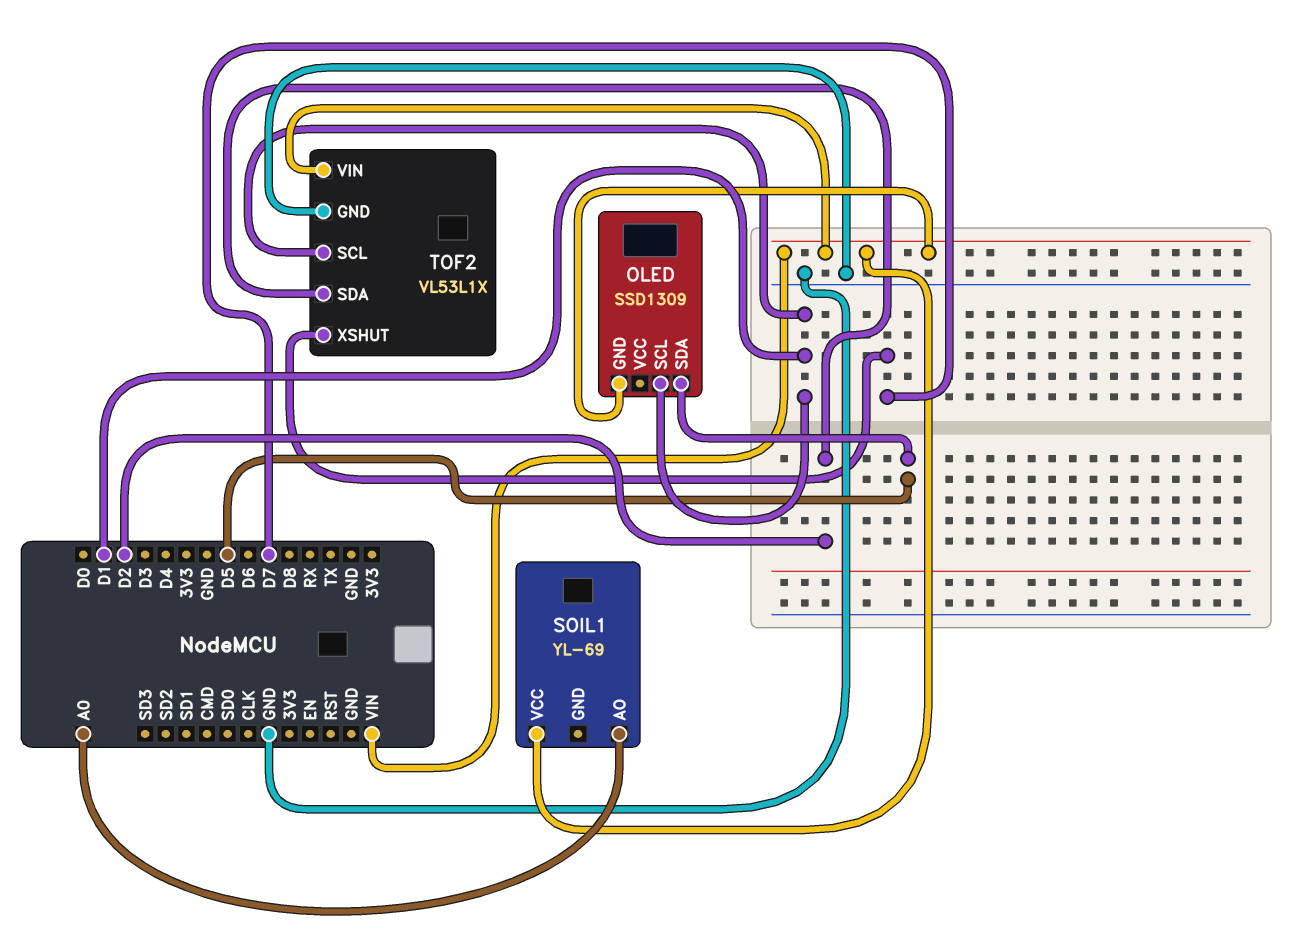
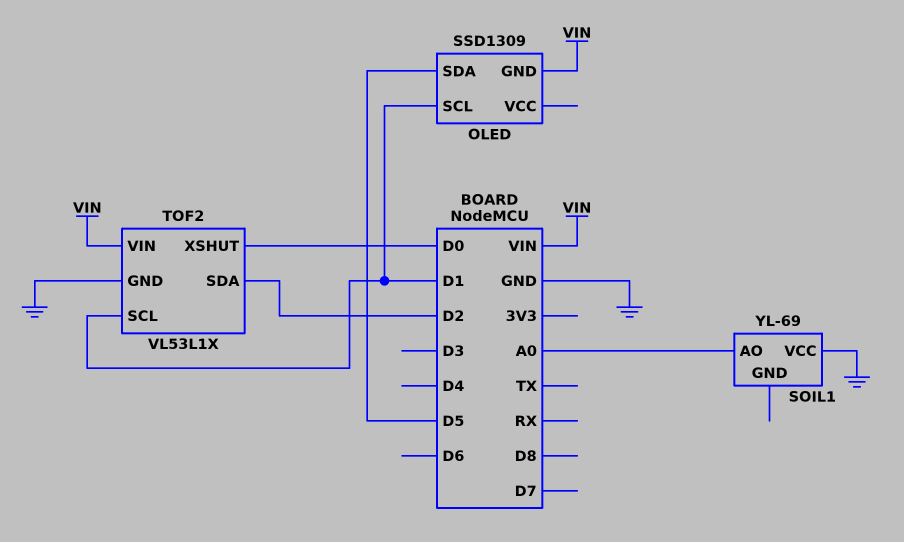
SOIL1 pin VCC: VIN -> GND
TOF2 pin XSHUT: D7 -> D0

